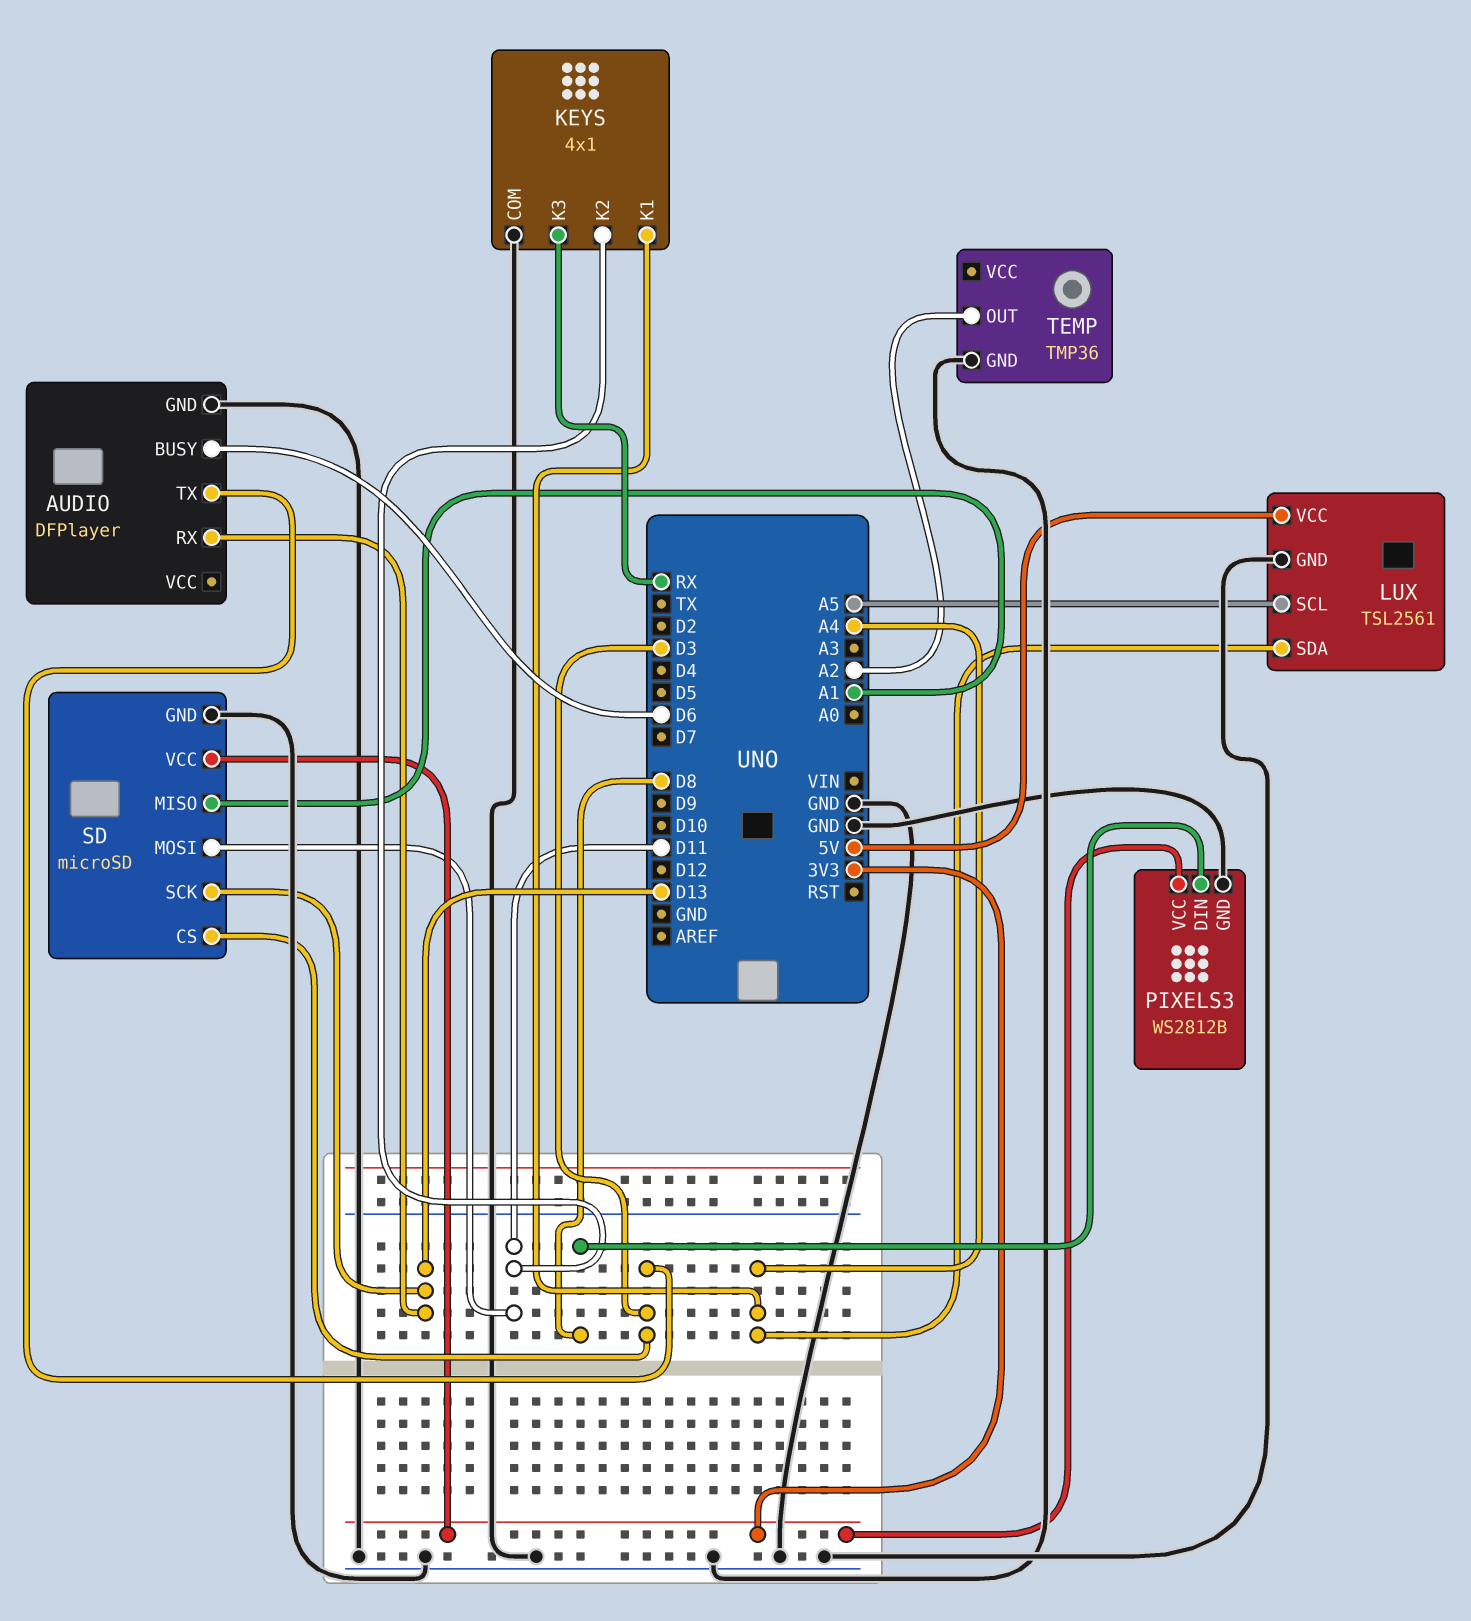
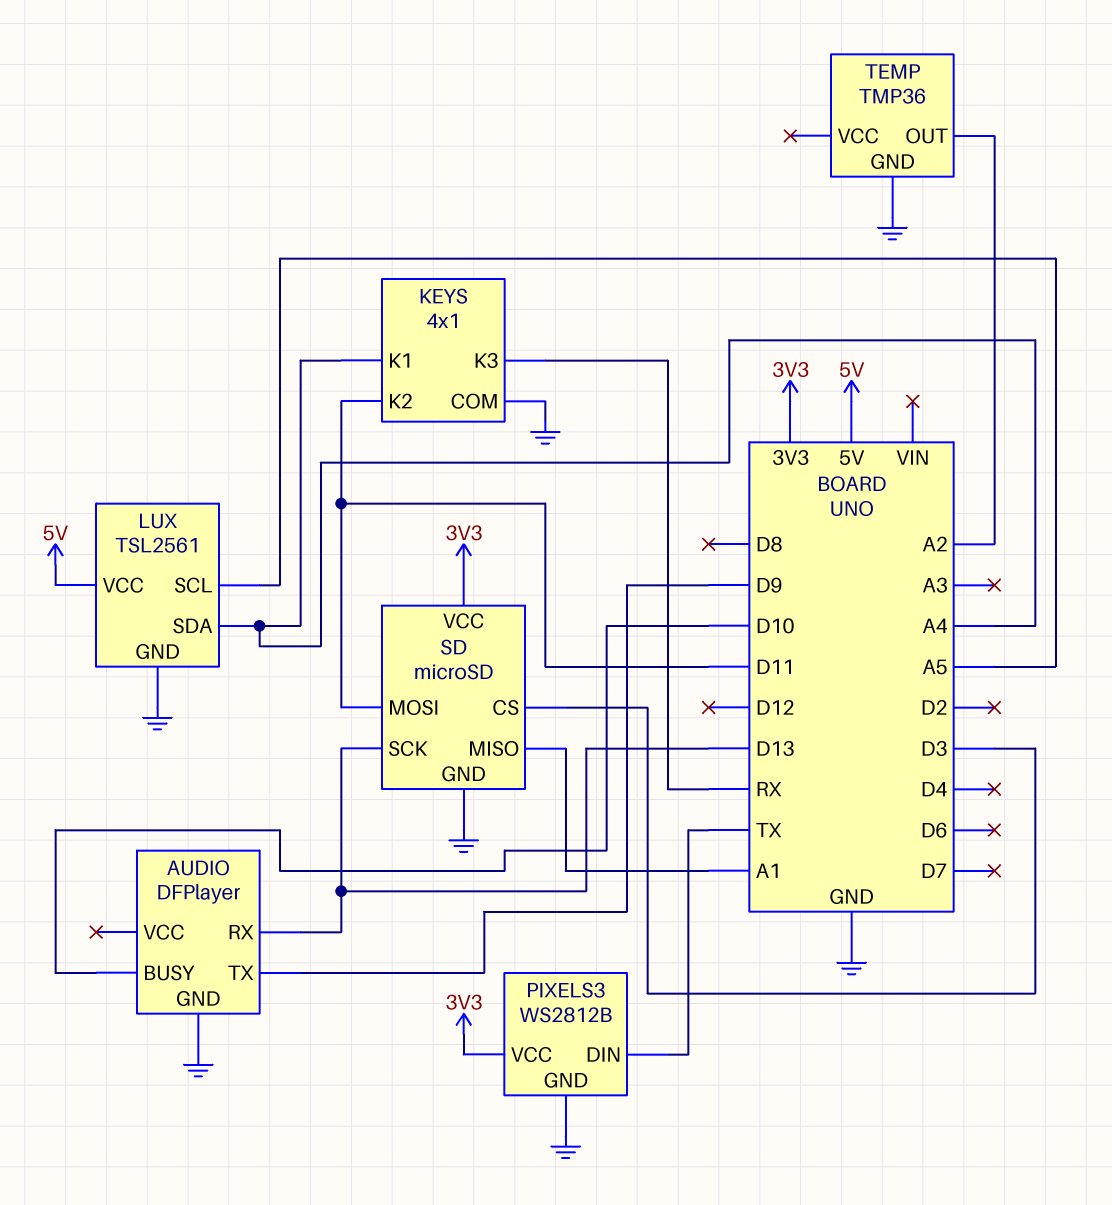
AUDIO pin BUSY: D6 -> D10
AUDIO pin TX: D3 -> D9
PIXELS3 pin DIN: D8 -> TX

